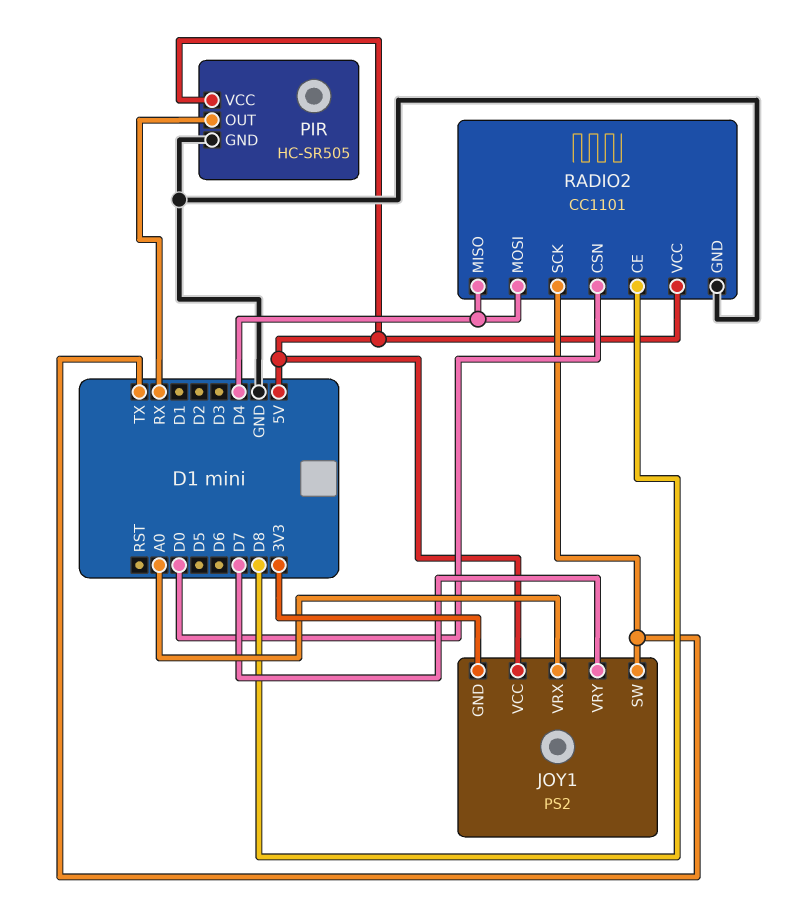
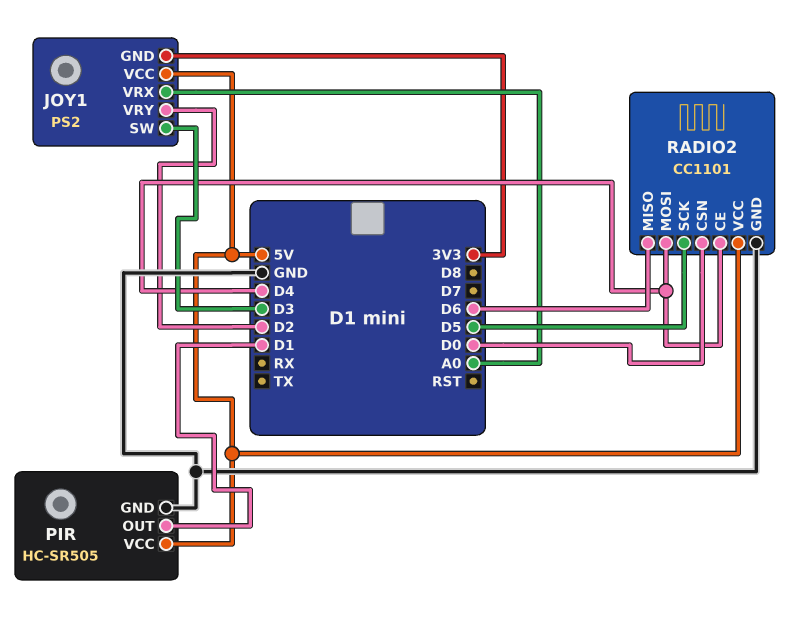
JOY1 pin SW: TX -> D3
JOY1 pin VRY: D7 -> D2
PIR pin OUT: RX -> D1
RADIO2 pin CE: D8 -> D4
RADIO2 pin MISO: D4 -> D6
RADIO2 pin SCK: TX -> D5

